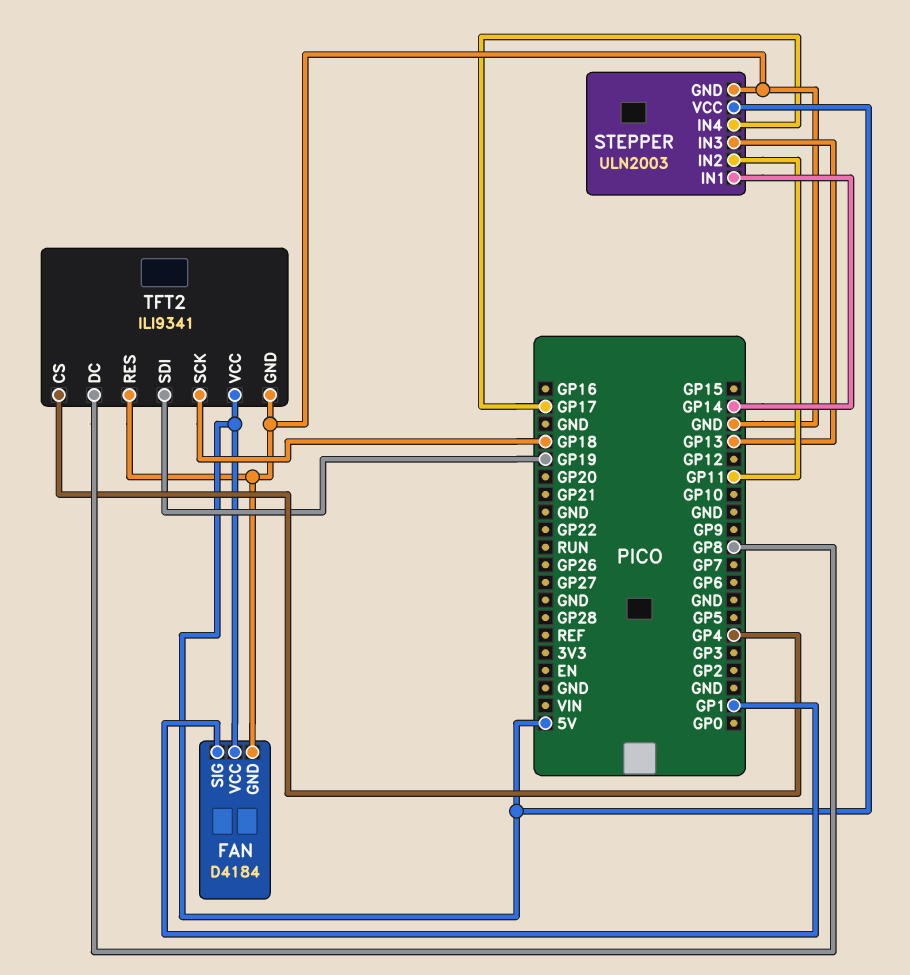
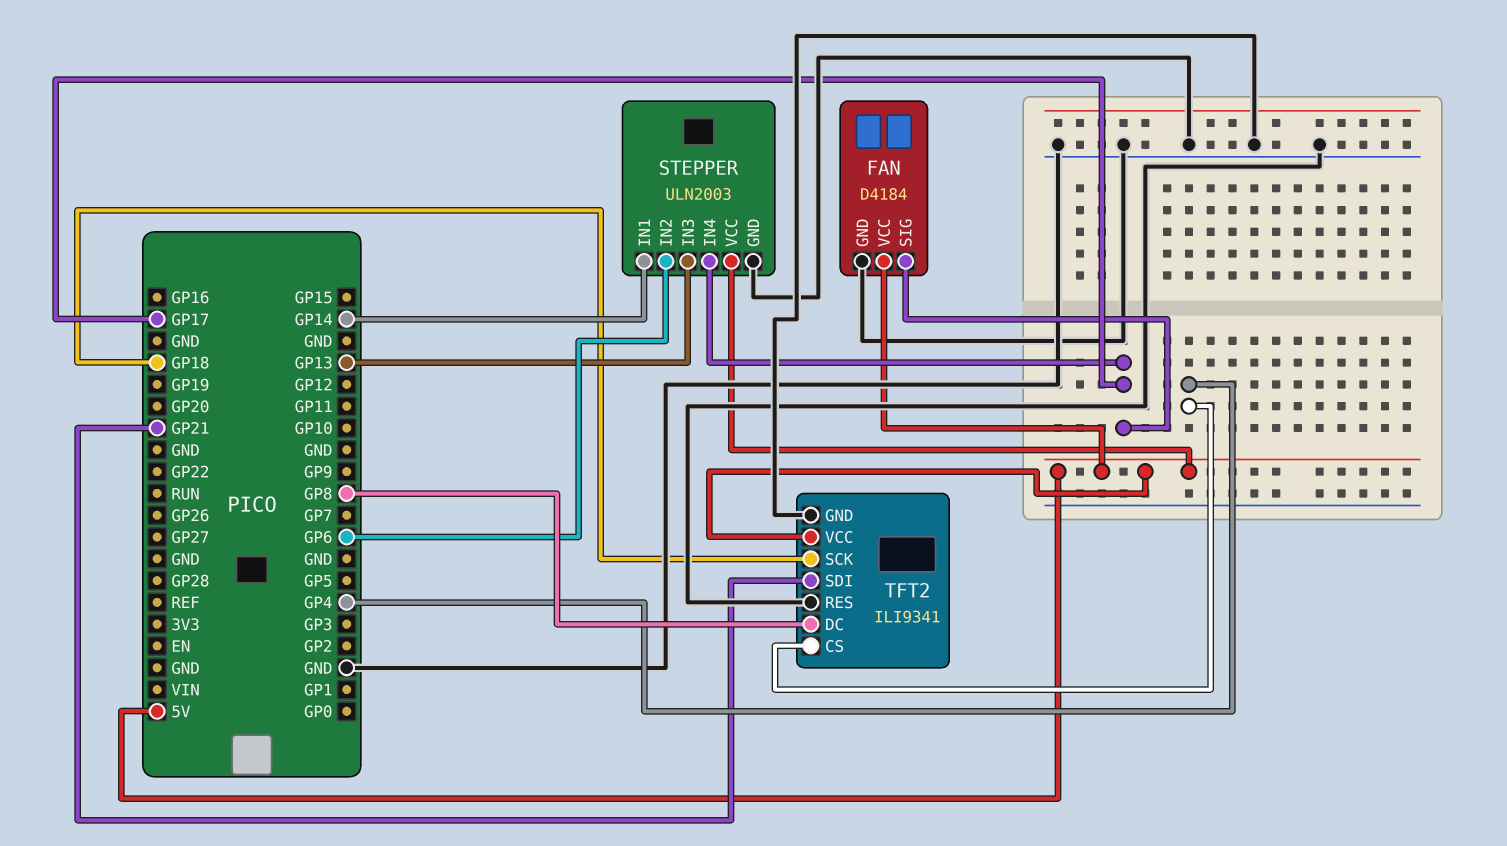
FAN pin SIG: GP1 -> GP17
STEPPER pin IN2: GP11 -> GP6
TFT2 pin SDI: GP19 -> GP21

